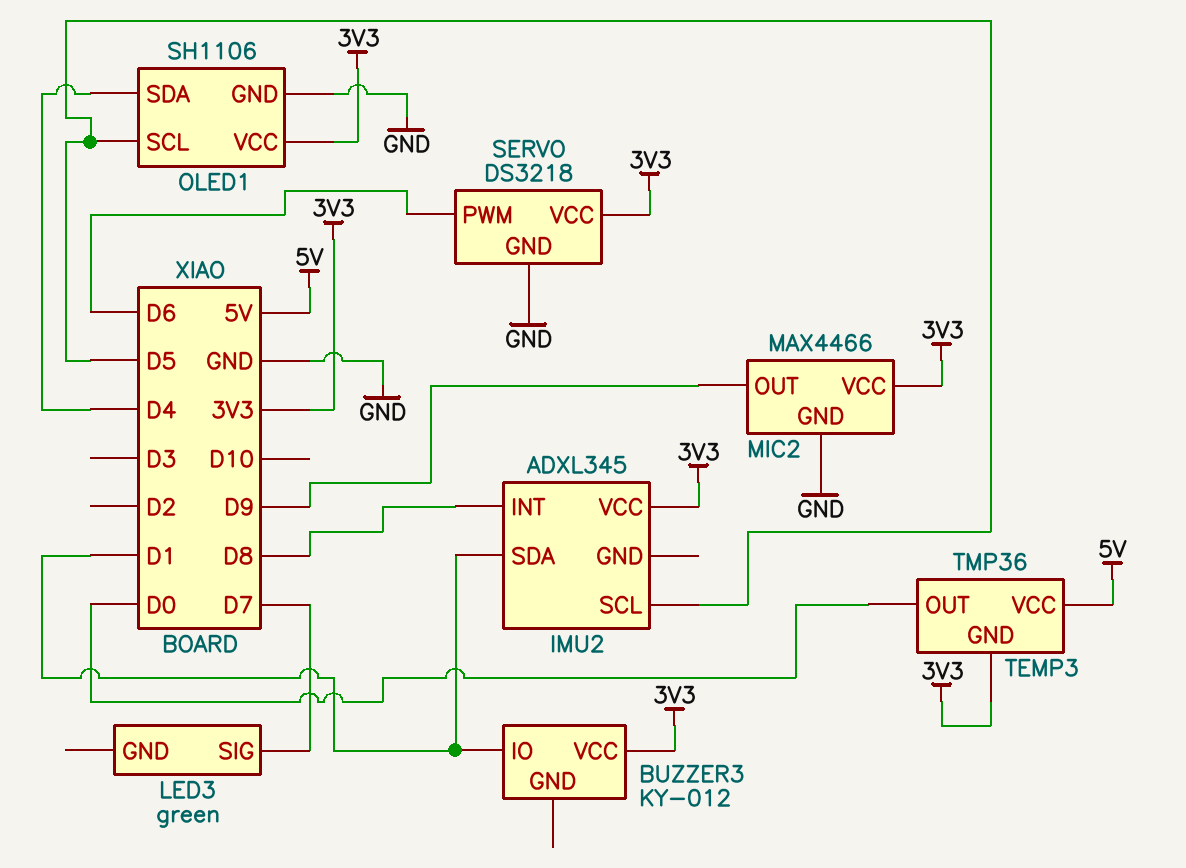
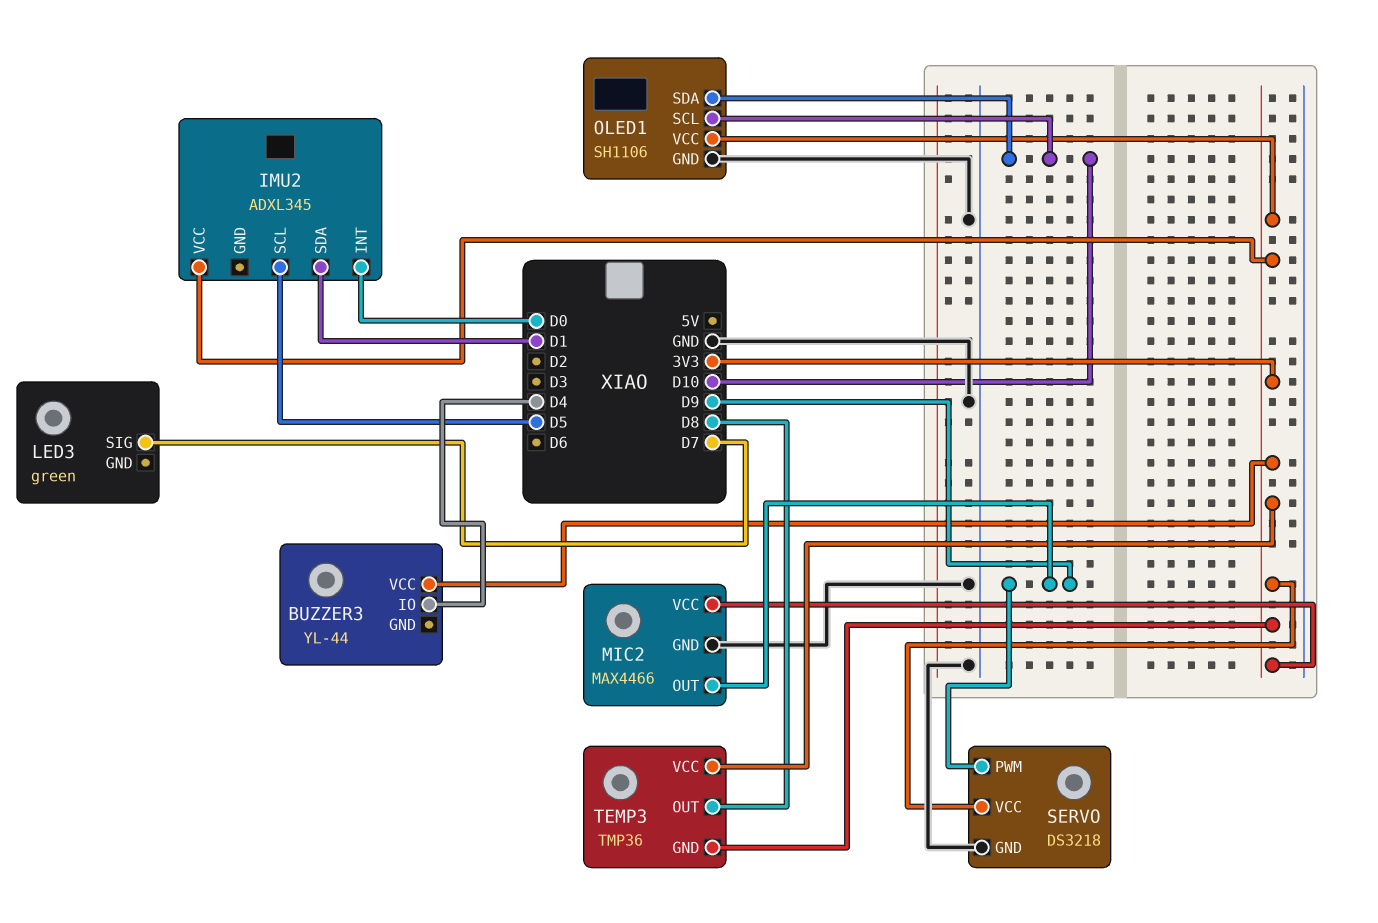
BUZZER3: KY-012 -> YL-44
BUZZER3 pin IO: D1 -> D4
IMU2 pin INT: D8 -> D0
OLED1 pin SCL: D5 -> D10
OLED1 pin SDA: D4 -> D10
SERVO pin PWM: D6 -> D9
TEMP3 pin OUT: D0 -> D8
TEMP3 pin VCC: 5V -> 3V3

